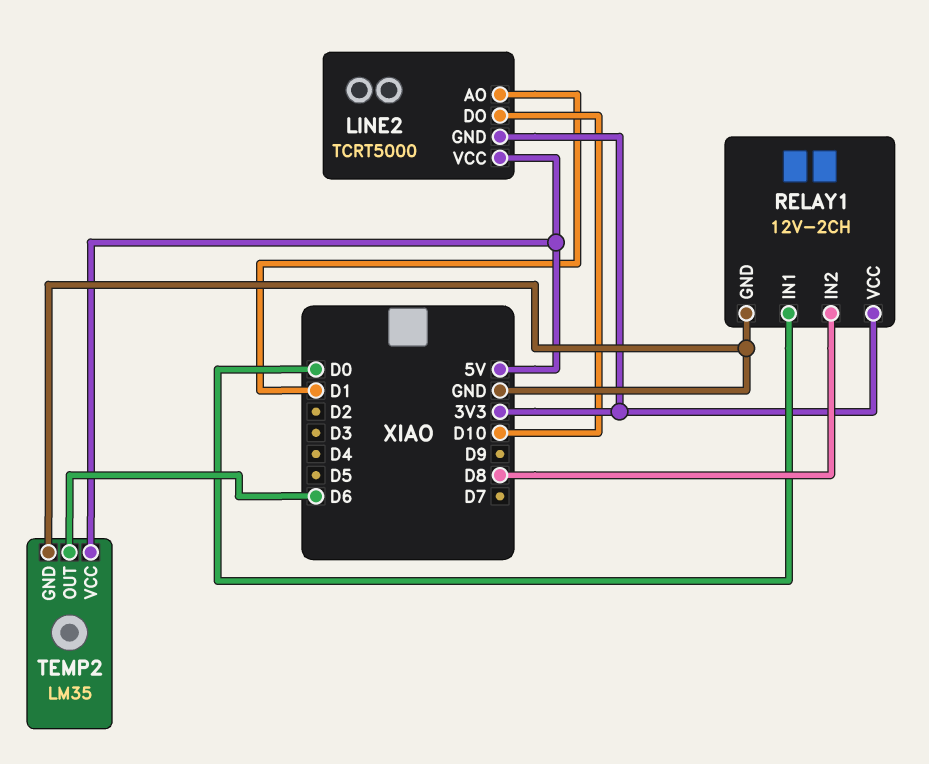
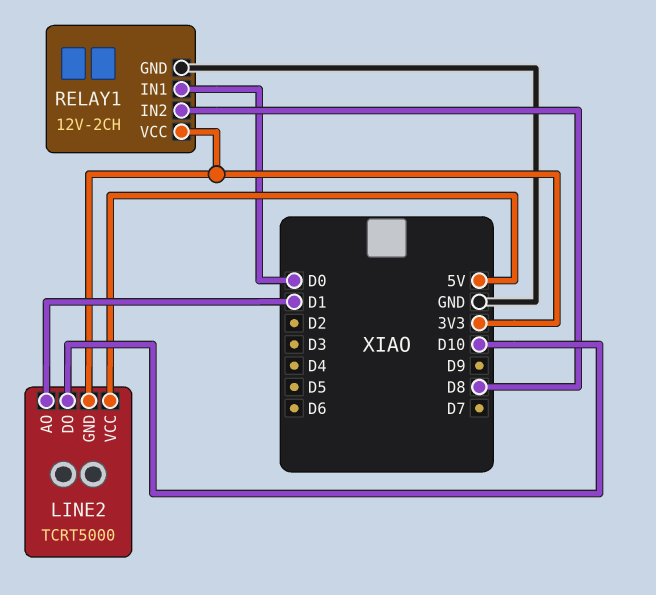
TEMP2: LM35 -> none
TEMP2 pin GND: GND -> none
TEMP2 pin OUT: D6 -> none
TEMP2 pin VCC: 5V -> none

